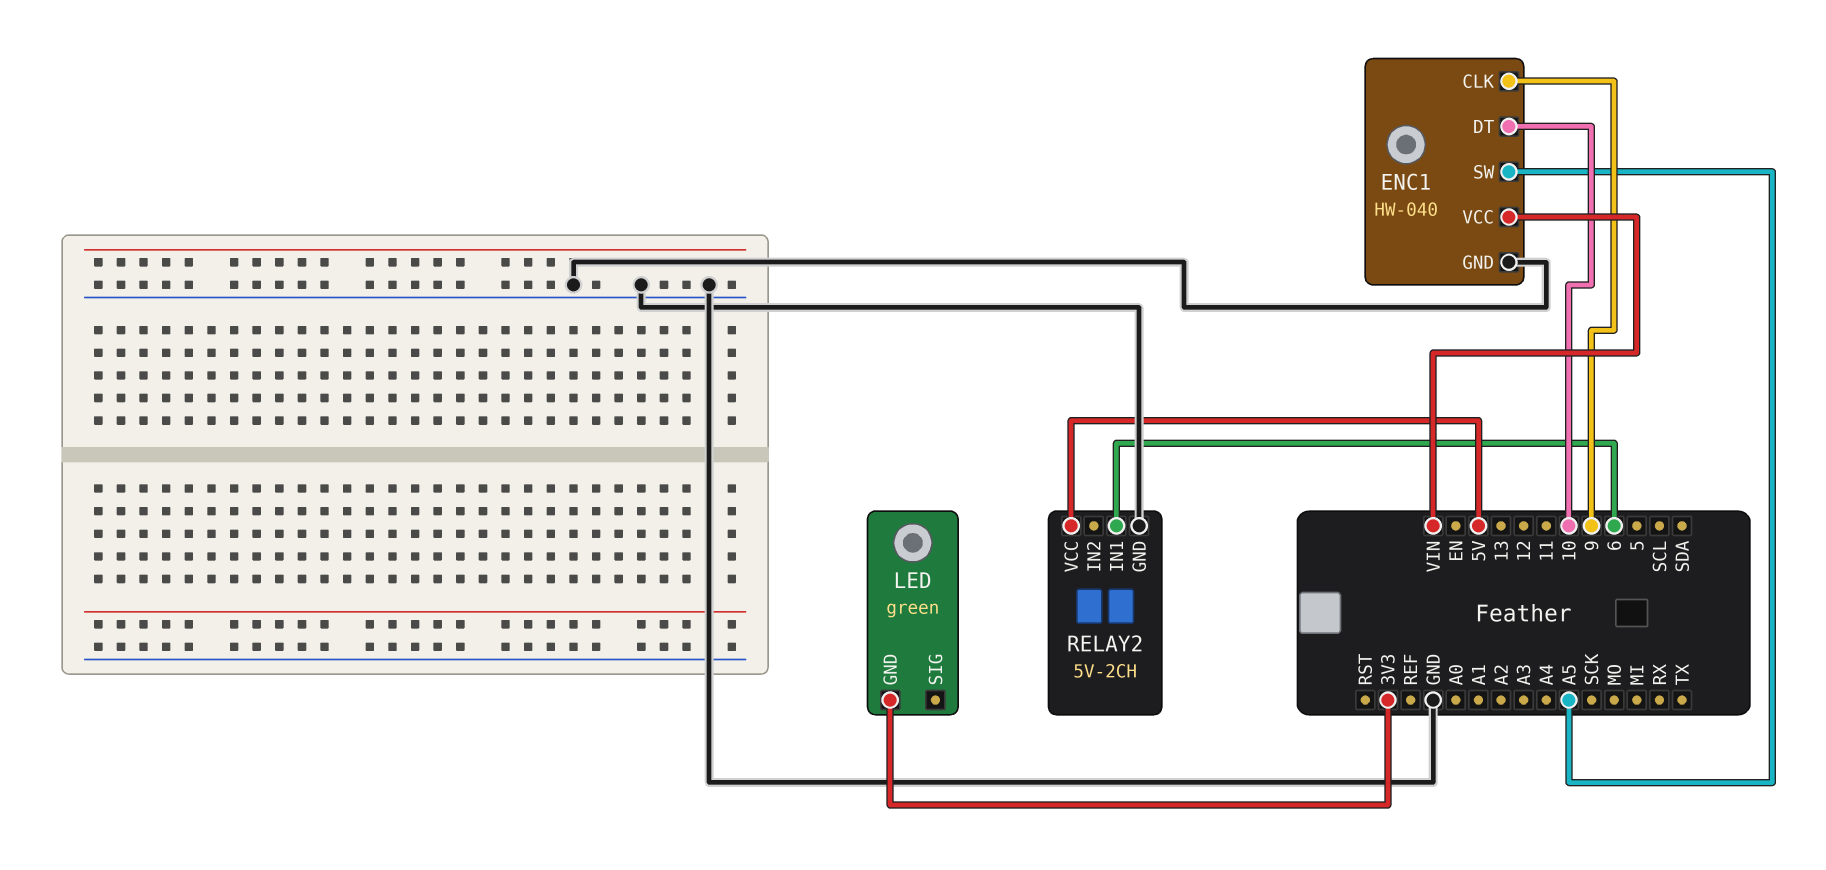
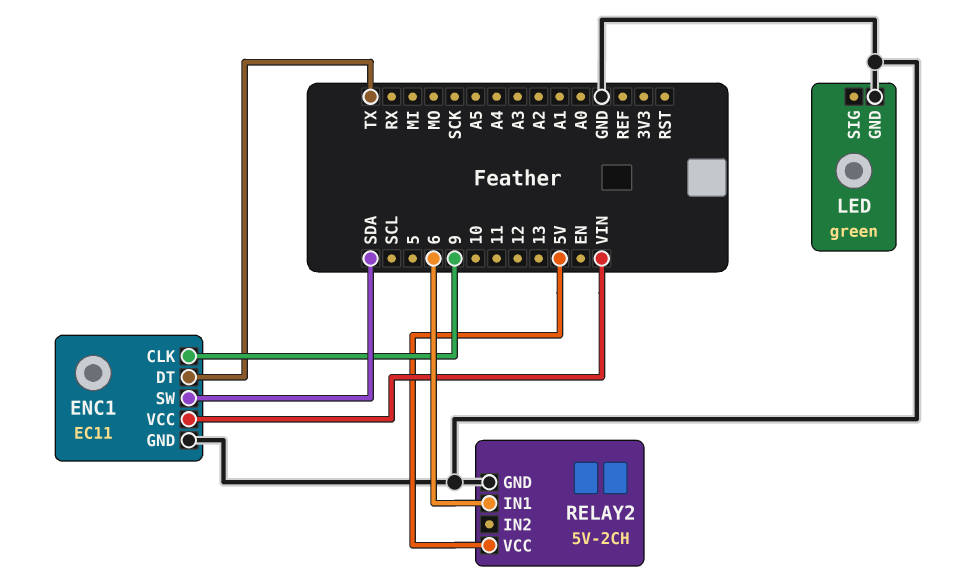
ENC1: HW-040 -> EC11
ENC1 pin DT: 10 -> TX
ENC1 pin SW: A5 -> SDA
LED pin GND: 3V3 -> GND

